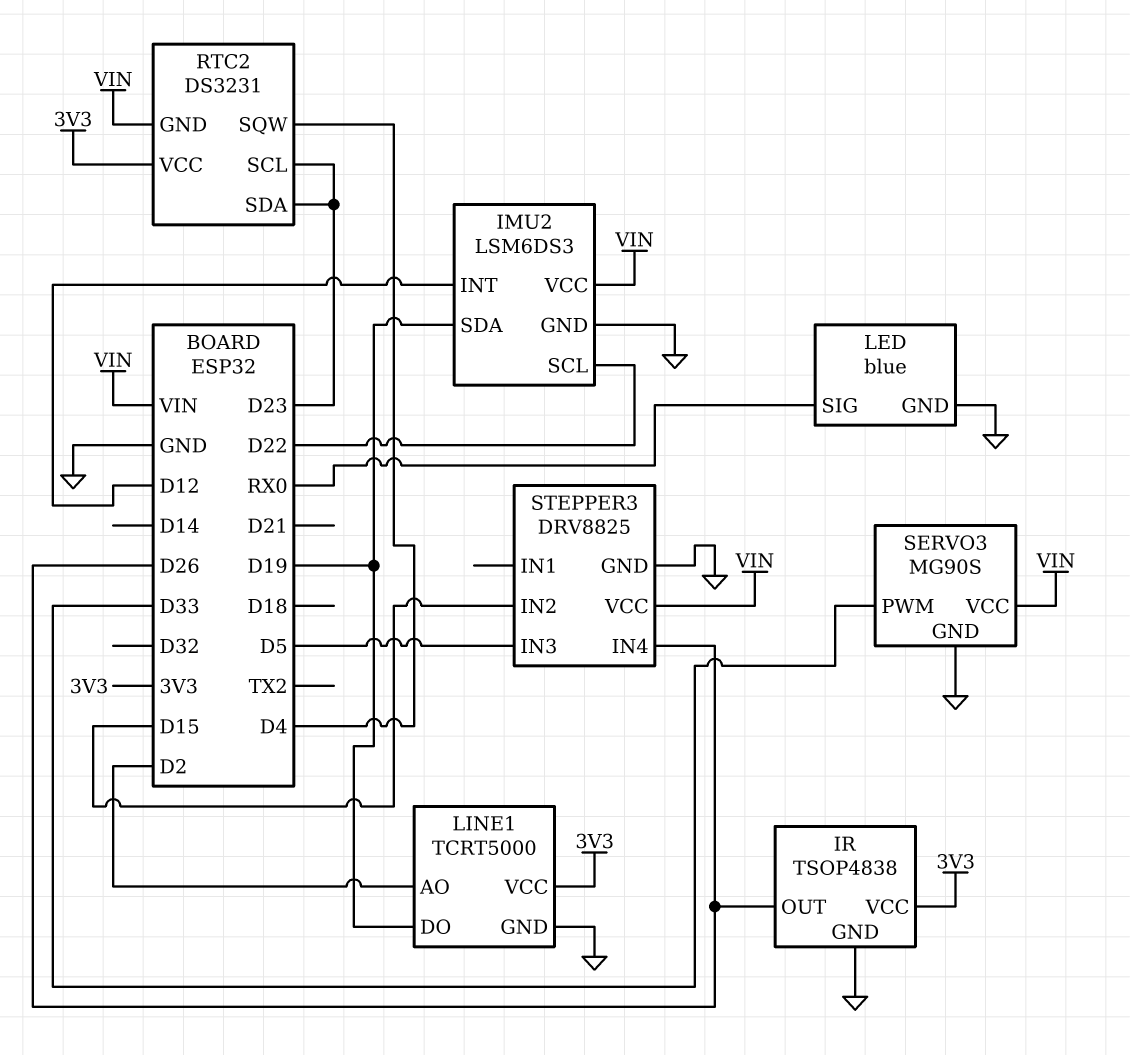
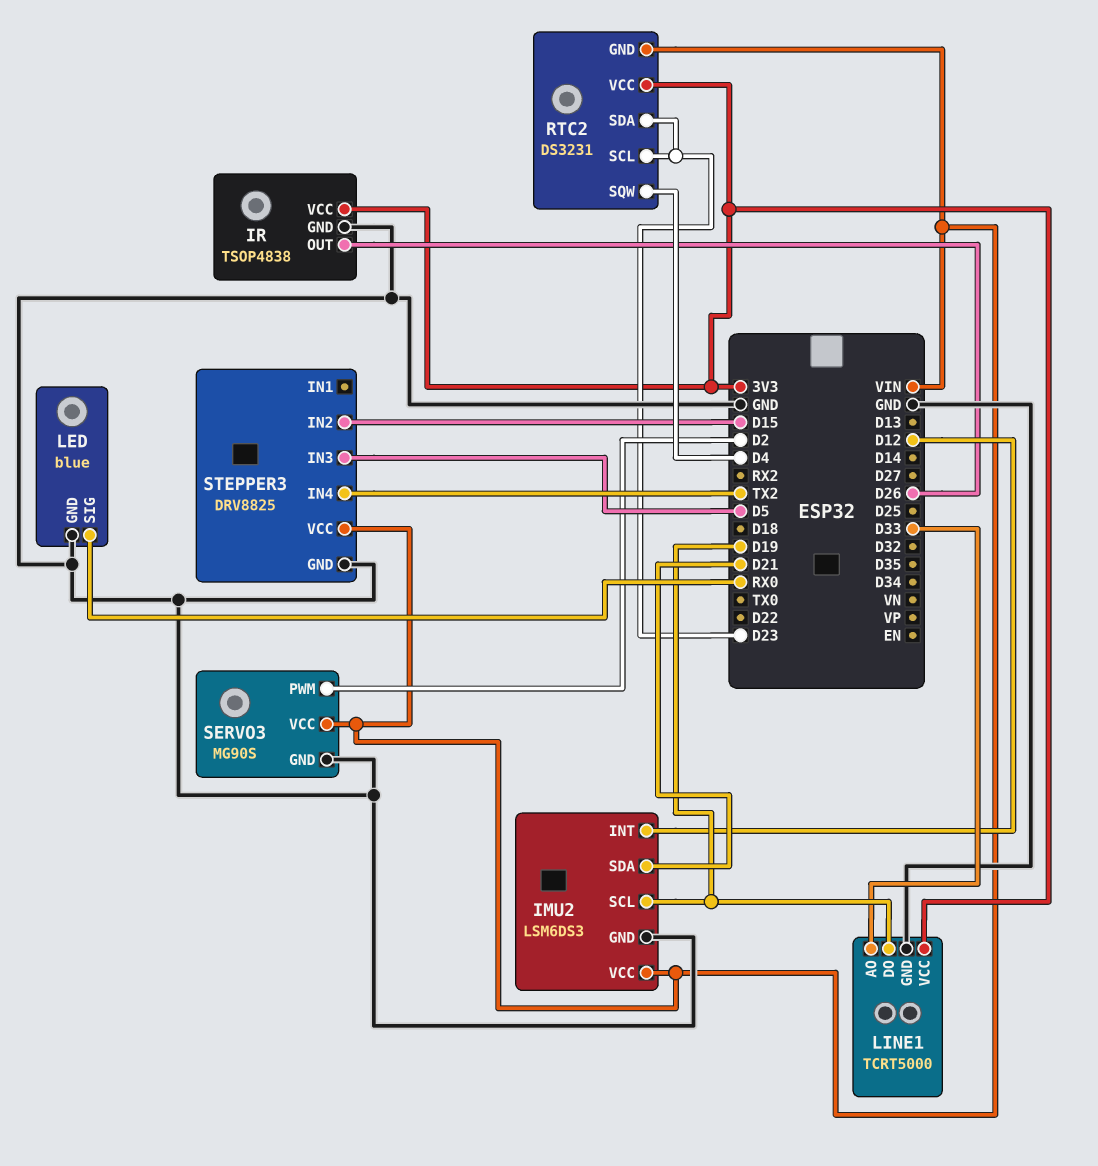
IMU2 pin SCL: D22 -> D19
IMU2 pin SDA: D19 -> D21
LINE1 pin AO: D2 -> D33
SERVO3 pin PWM: D33 -> D2
STEPPER3 pin IN4: D26 -> TX2

